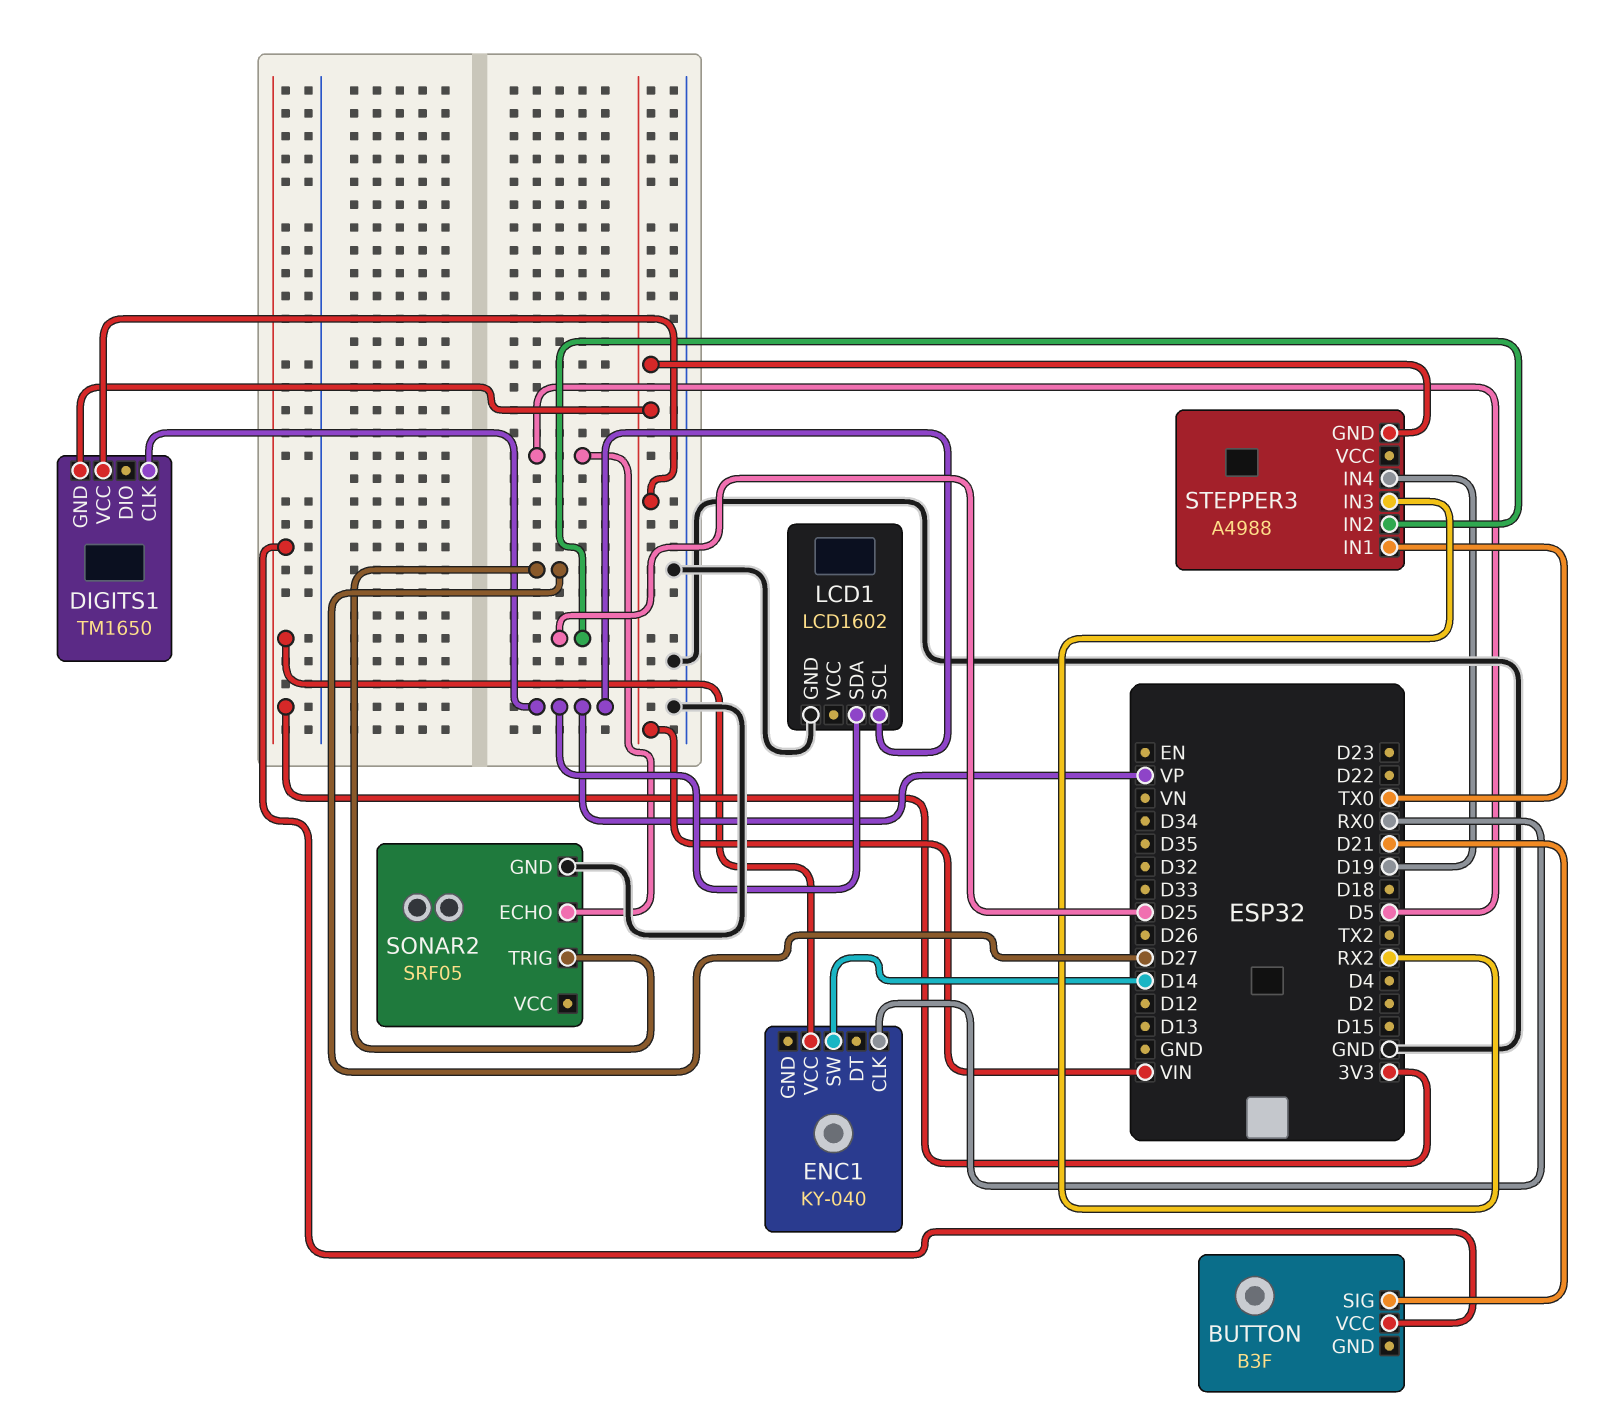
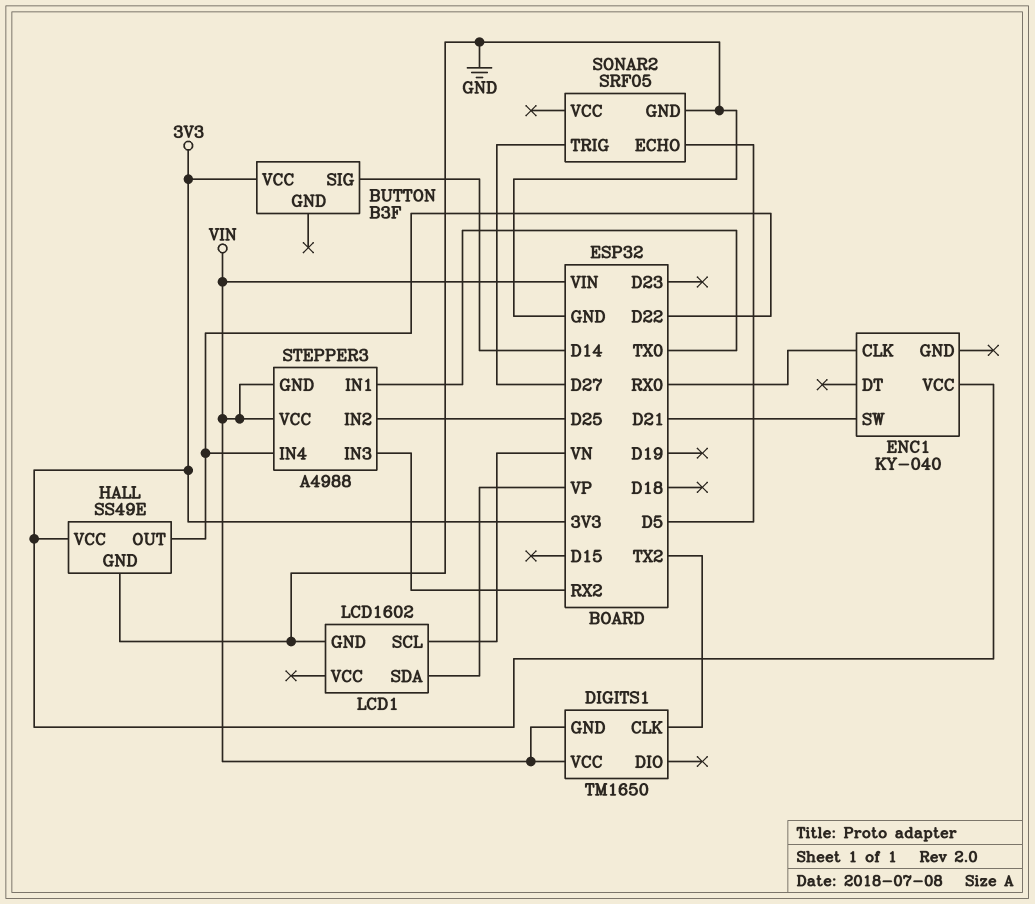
BUTTON pin SIG: D21 -> D14
DIGITS1 pin CLK: VP -> TX2
ENC1 pin SW: D14 -> D21
HALL: none -> SS49E
HALL pin GND: none -> GND
HALL pin OUT: none -> D22
HALL pin VCC: none -> 3V3
LCD1 pin SCL: VP -> VN
STEPPER3 pin IN4: D19 -> D22
STEPPER3 pin VCC: none -> VIN

